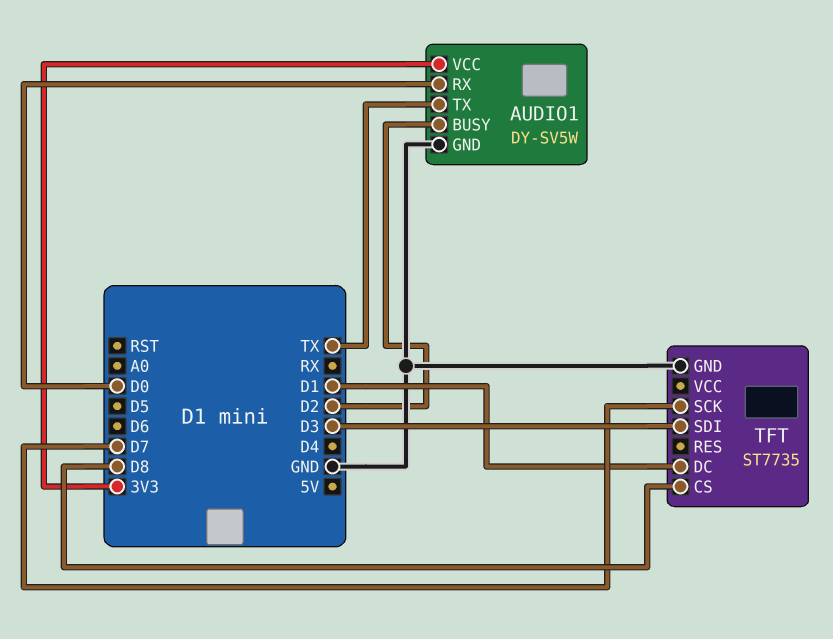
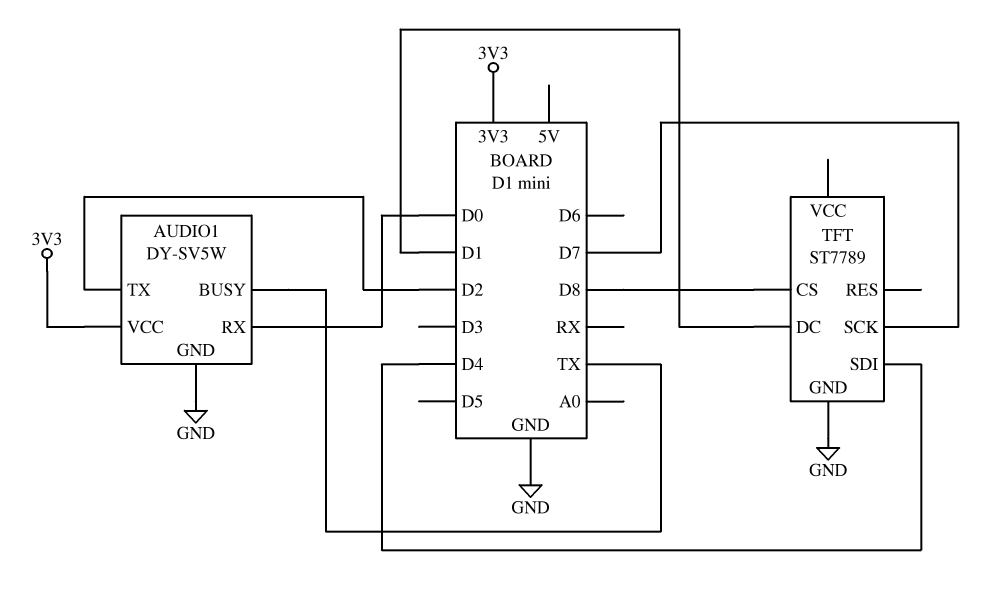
AUDIO1 pin BUSY: D2 -> TX
AUDIO1 pin TX: TX -> D2
TFT: ST7735 -> ST7789
TFT pin SDI: D3 -> D4

